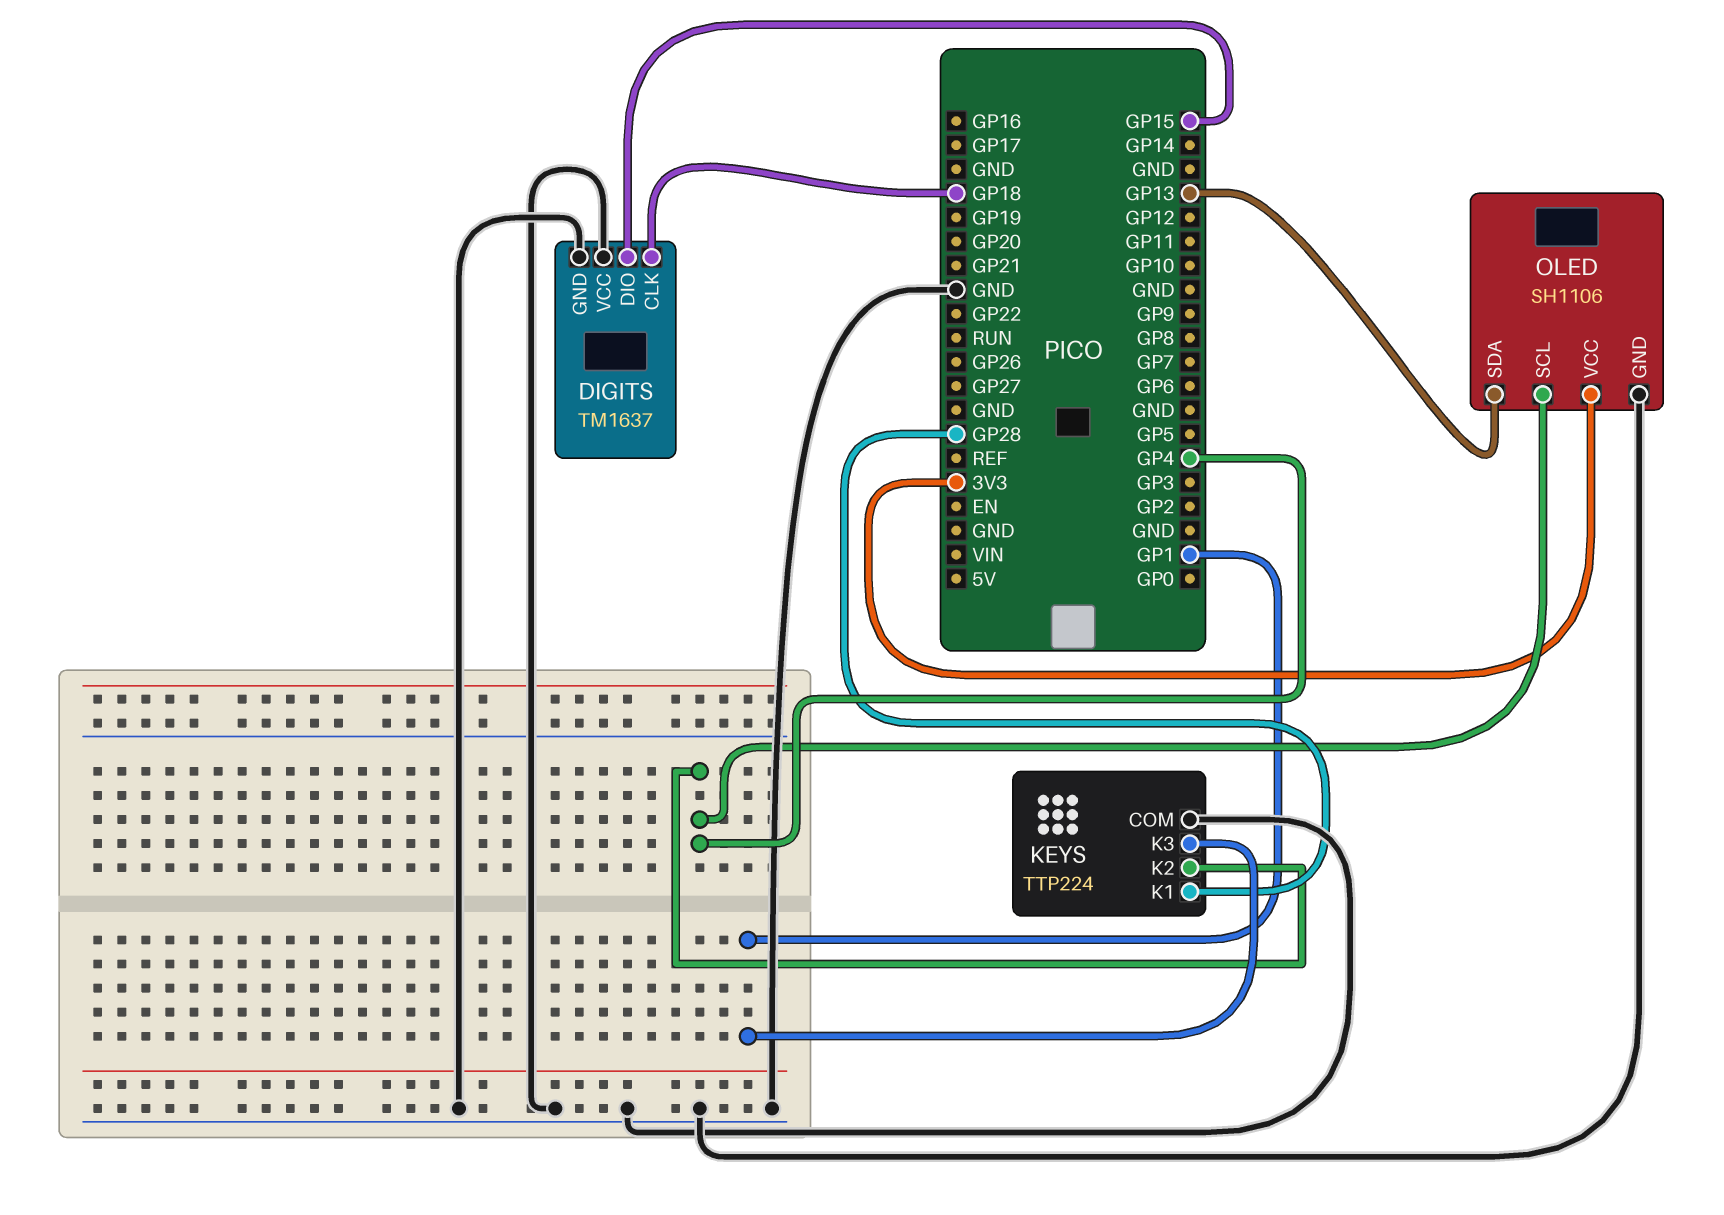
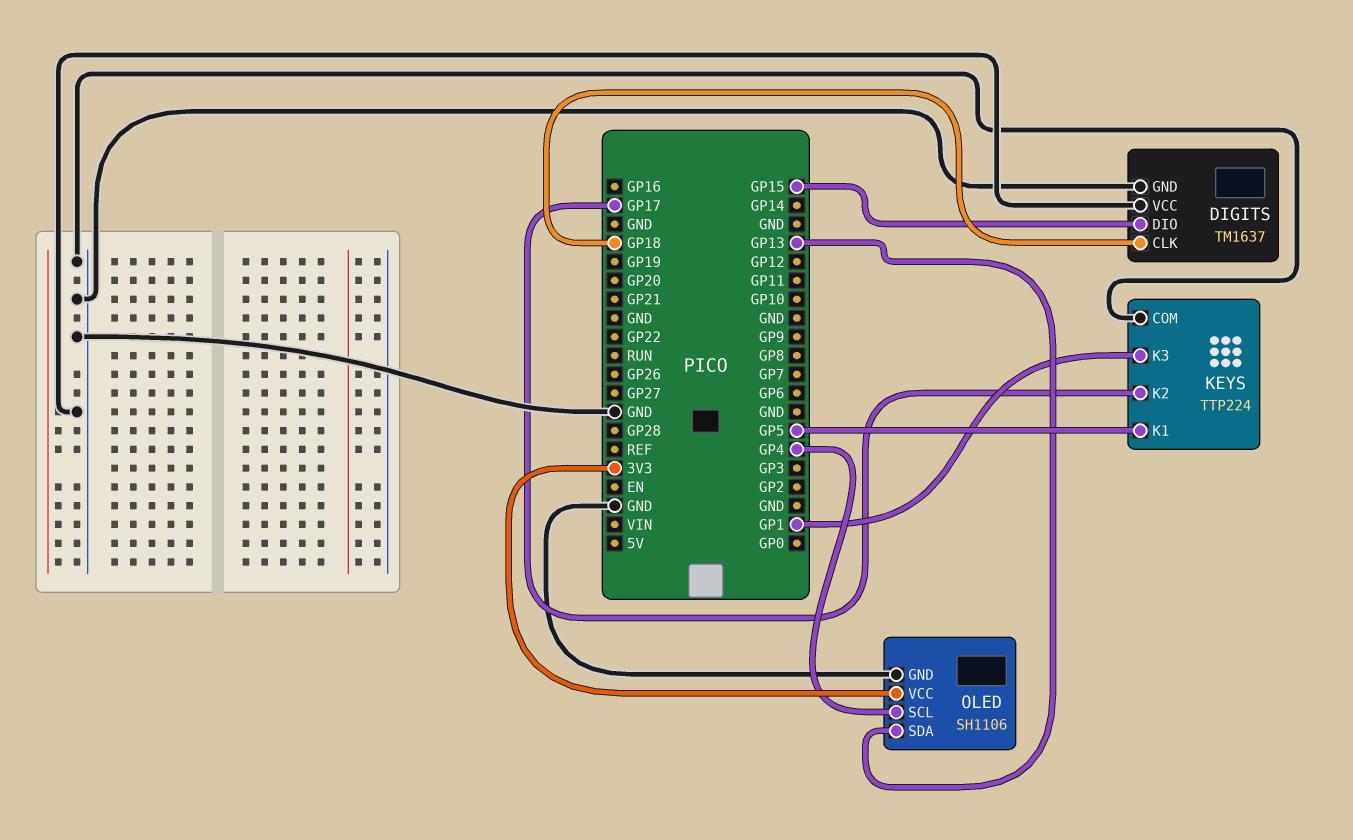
KEYS pin K1: GP28 -> GP5
KEYS pin K2: GP4 -> GP17

